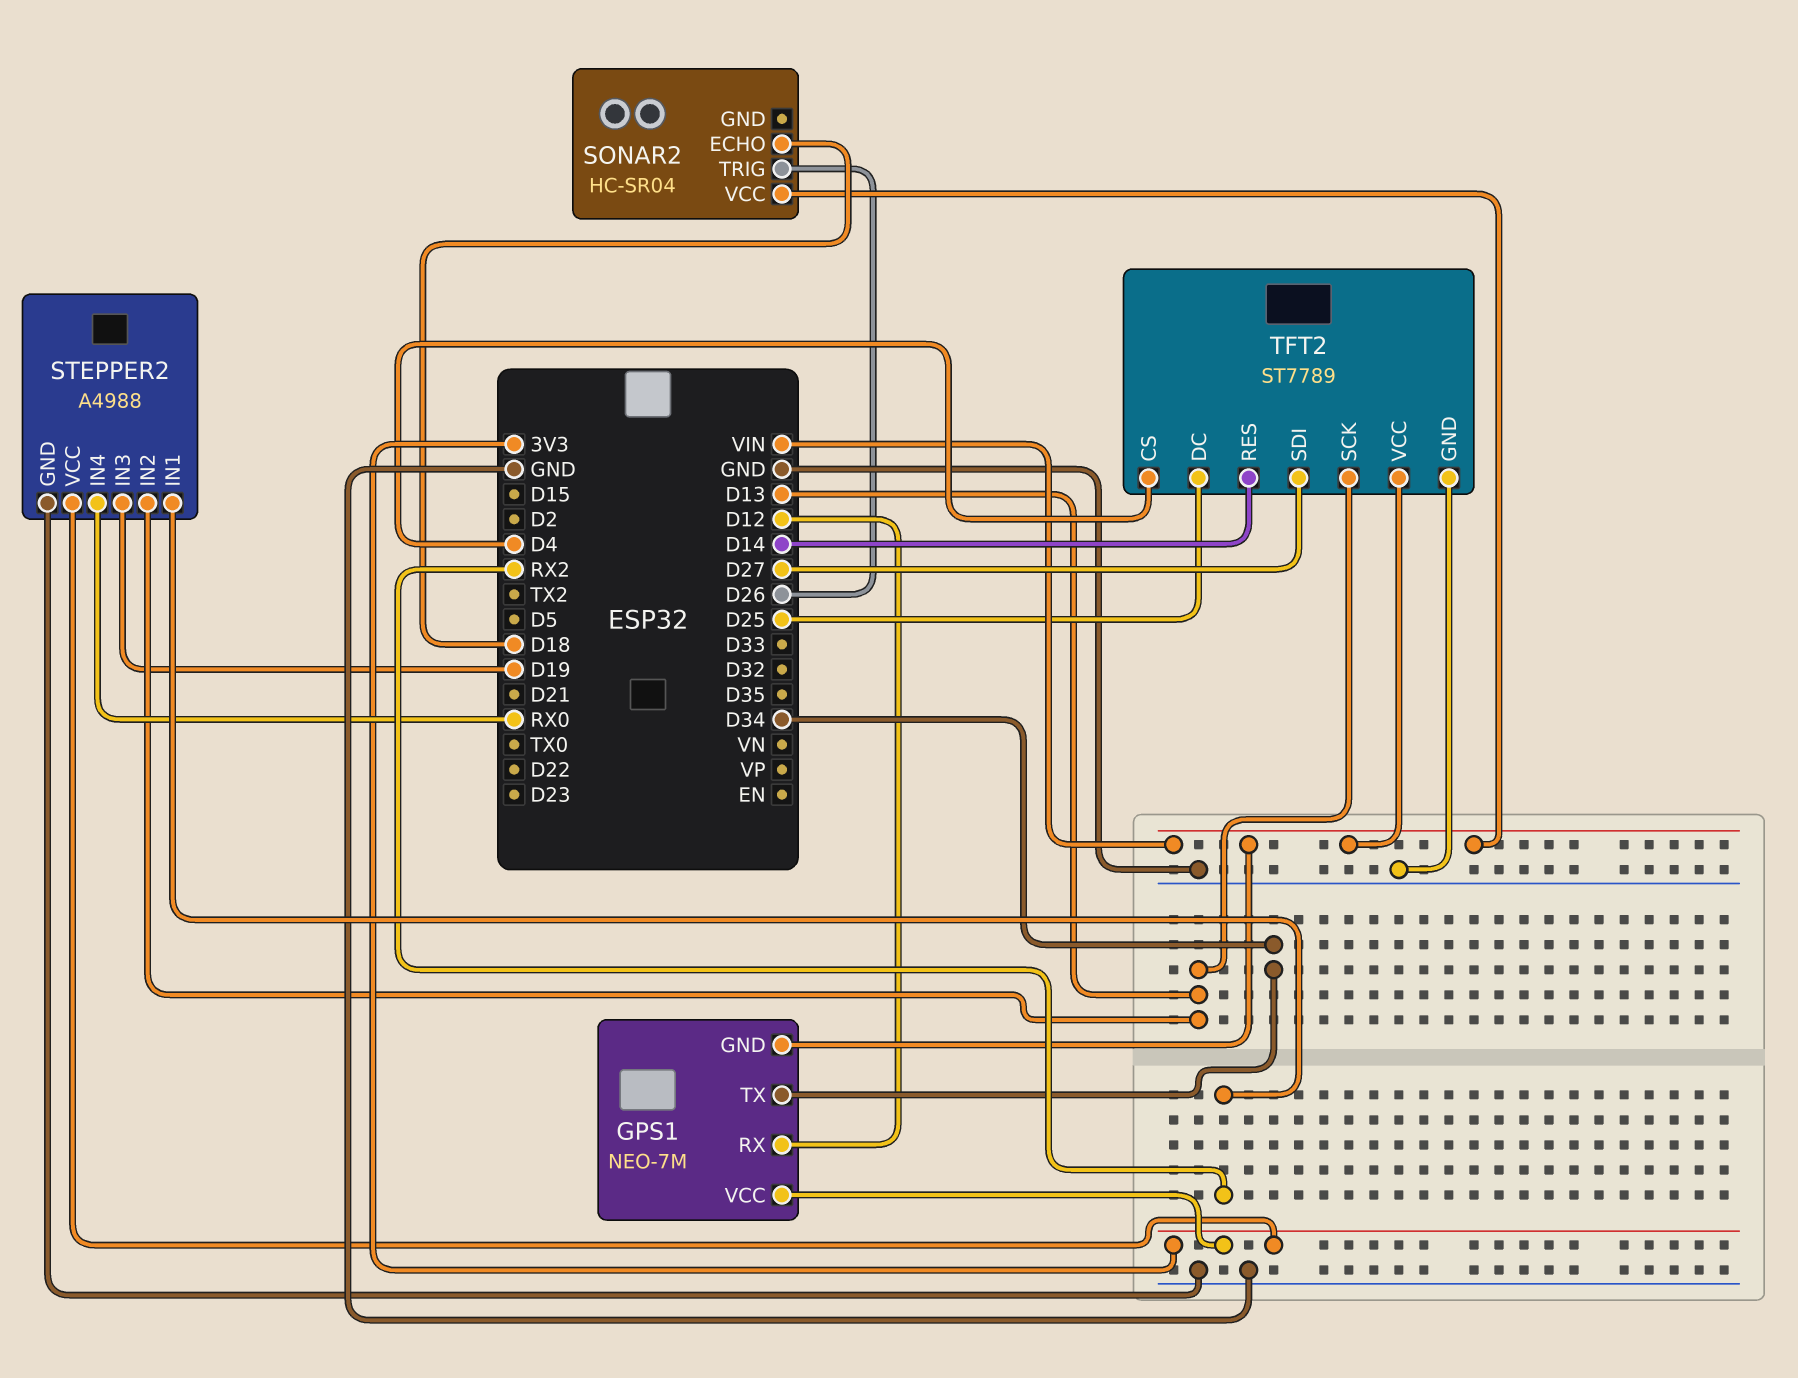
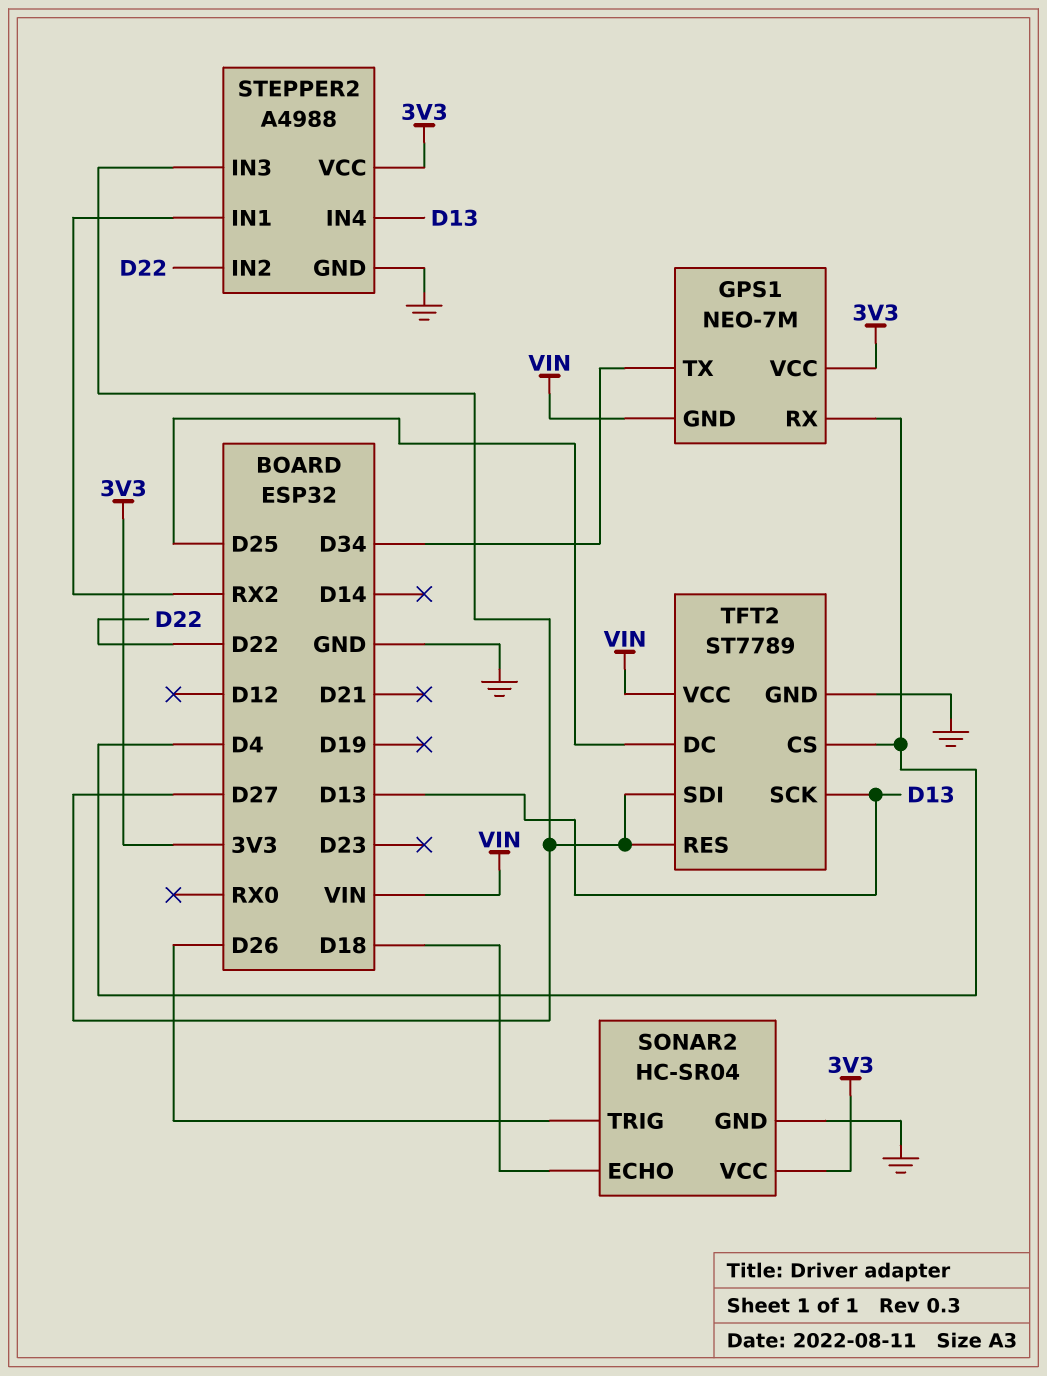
GPS1 pin RX: D12 -> D4
SONAR2 pin GND: none -> GND
SONAR2 pin VCC: VIN -> 3V3
STEPPER2 pin IN2: D13 -> D22
STEPPER2 pin IN3: D19 -> D27
STEPPER2 pin IN4: RX0 -> D13
TFT2 pin RES: D14 -> D27

